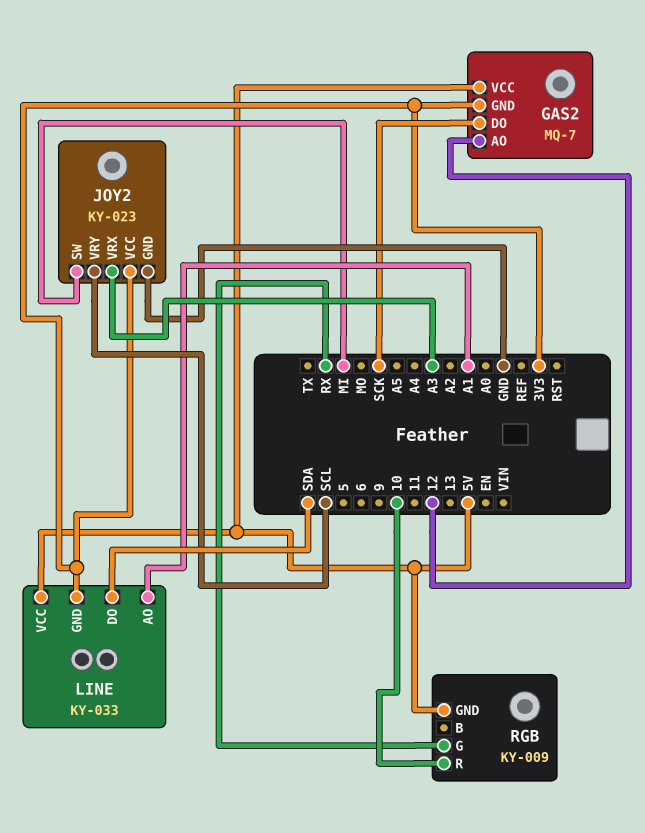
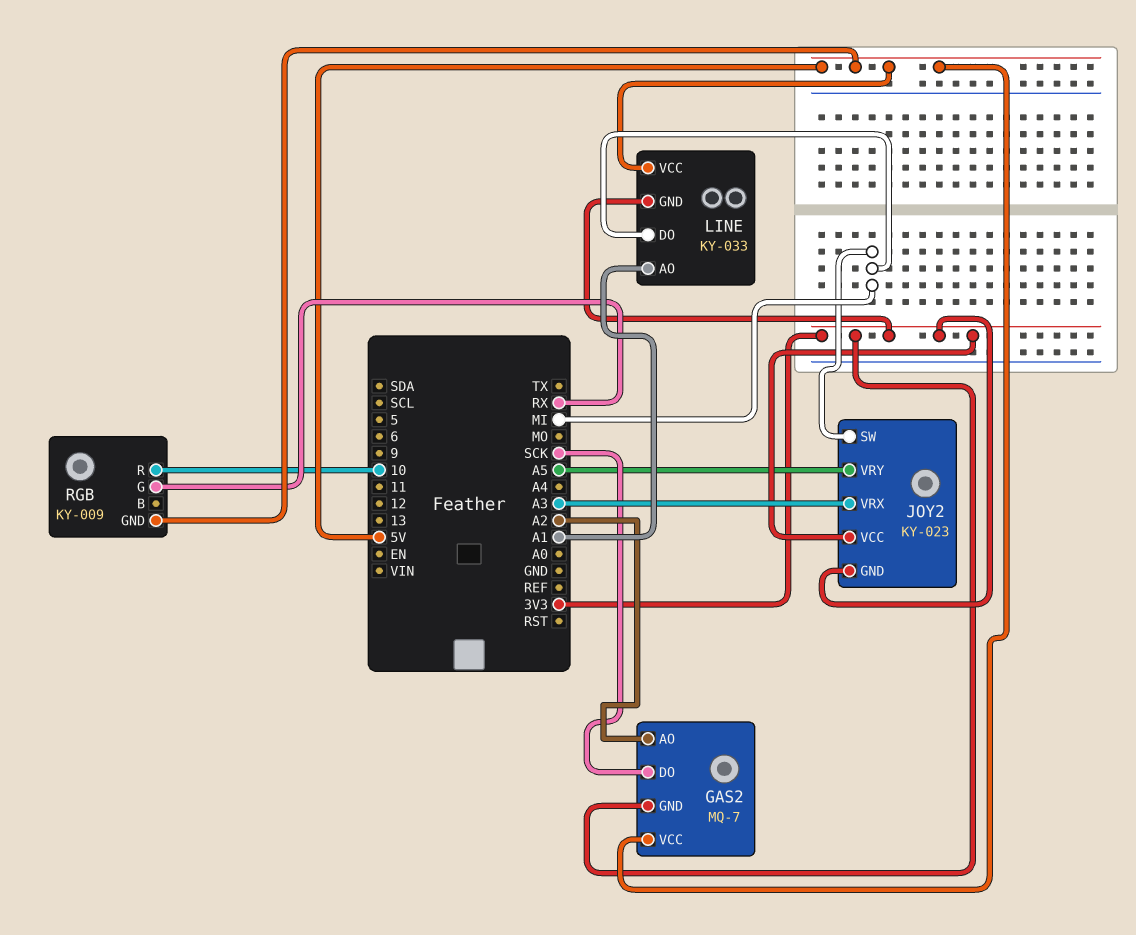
GAS2 pin AO: 12 -> A2
JOY2 pin GND: GND -> 3V3
JOY2 pin VRY: SCL -> A5
LINE pin DO: SDA -> MI

